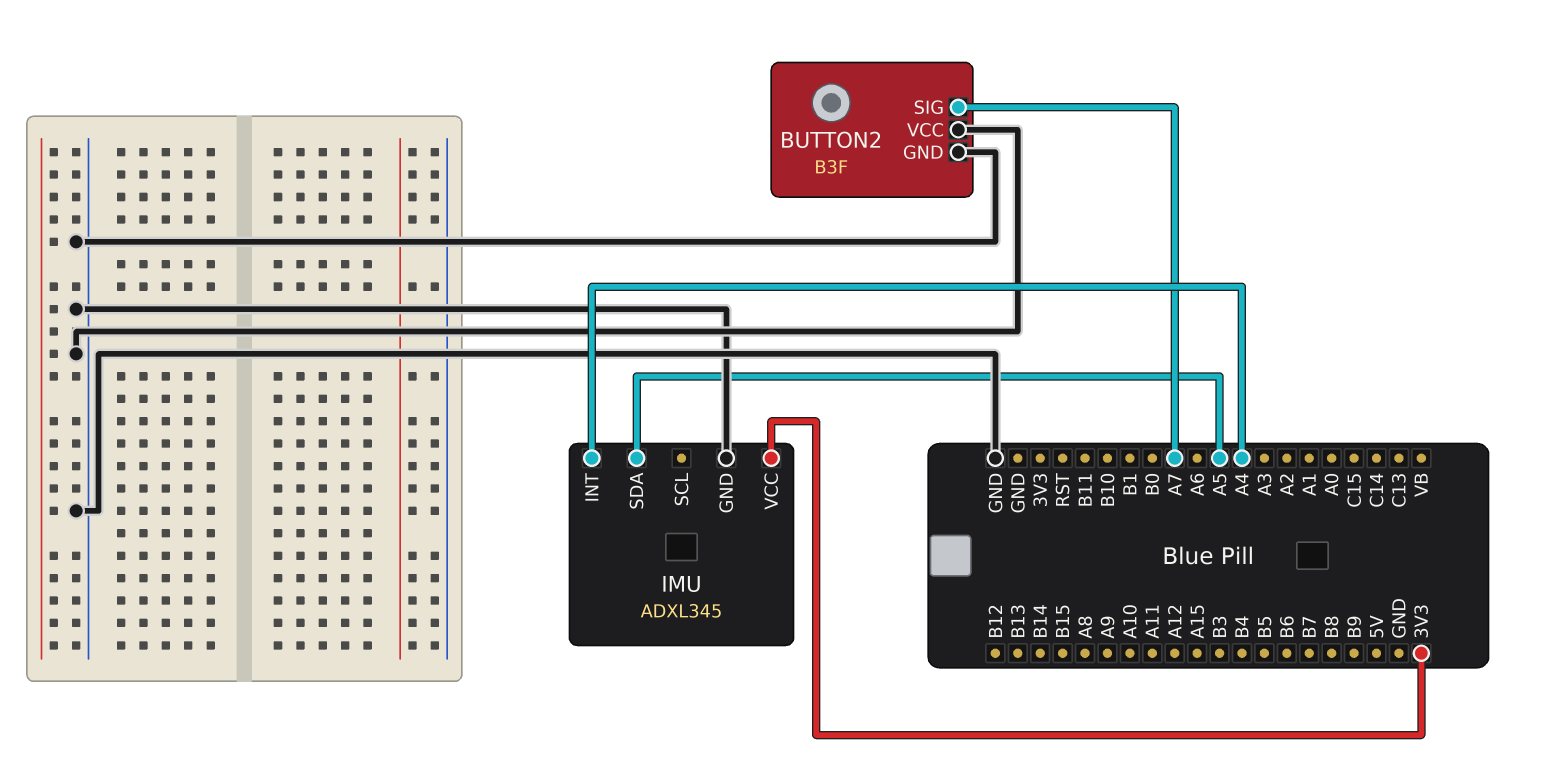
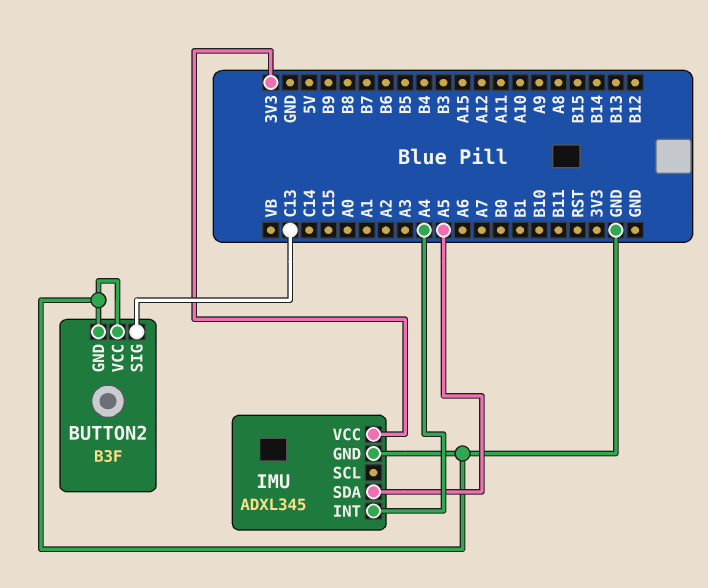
BUTTON2 pin SIG: A7 -> C13

